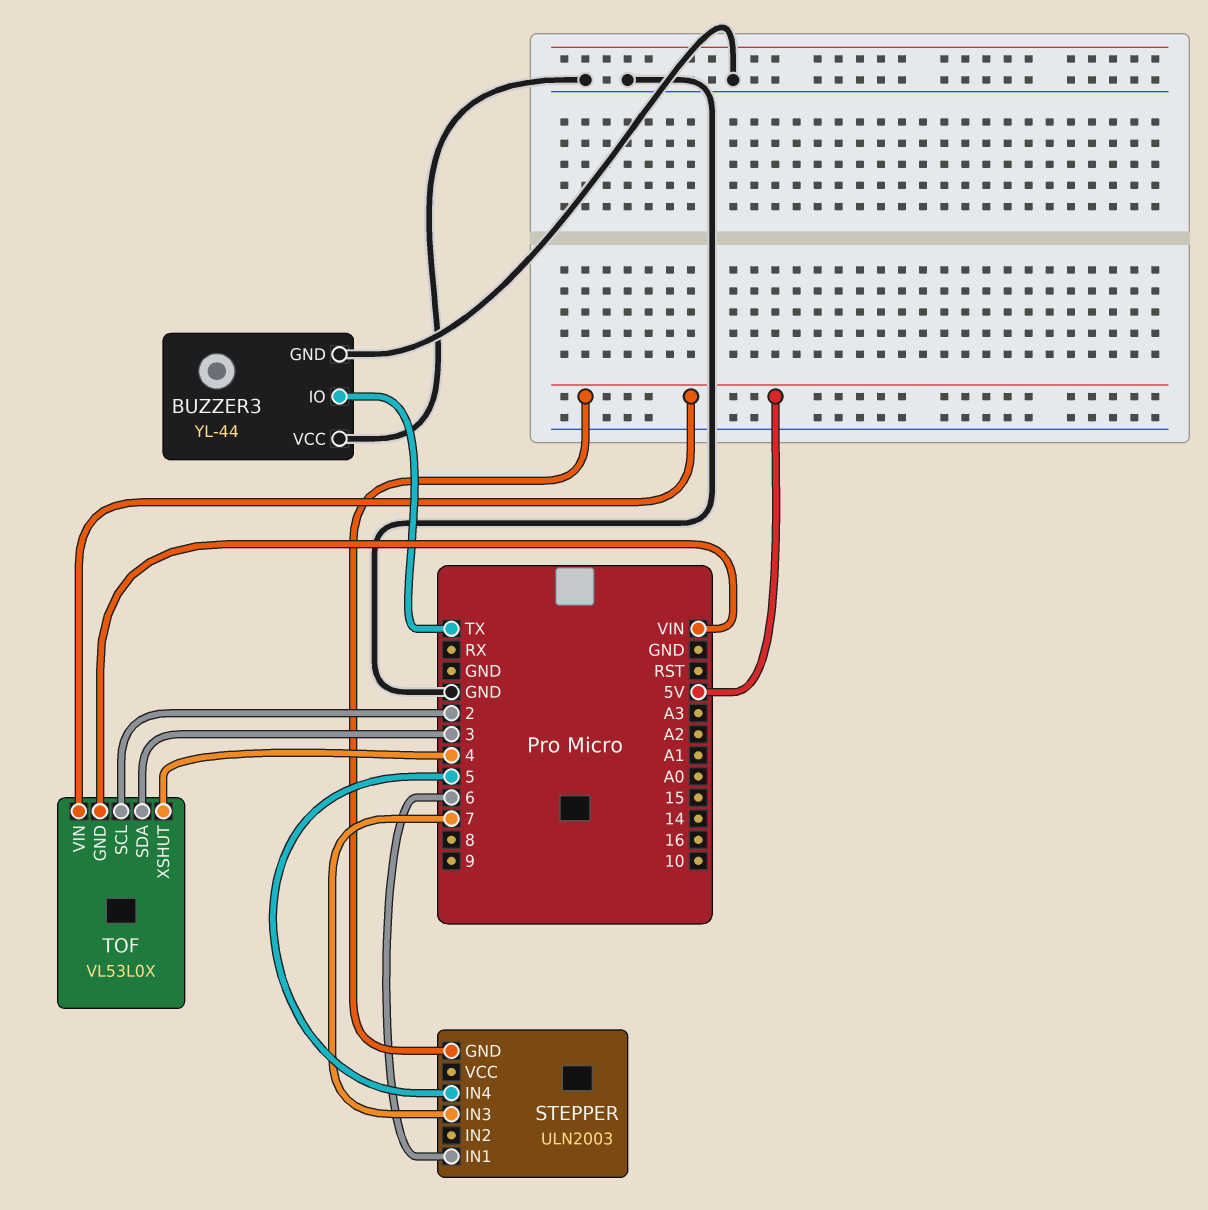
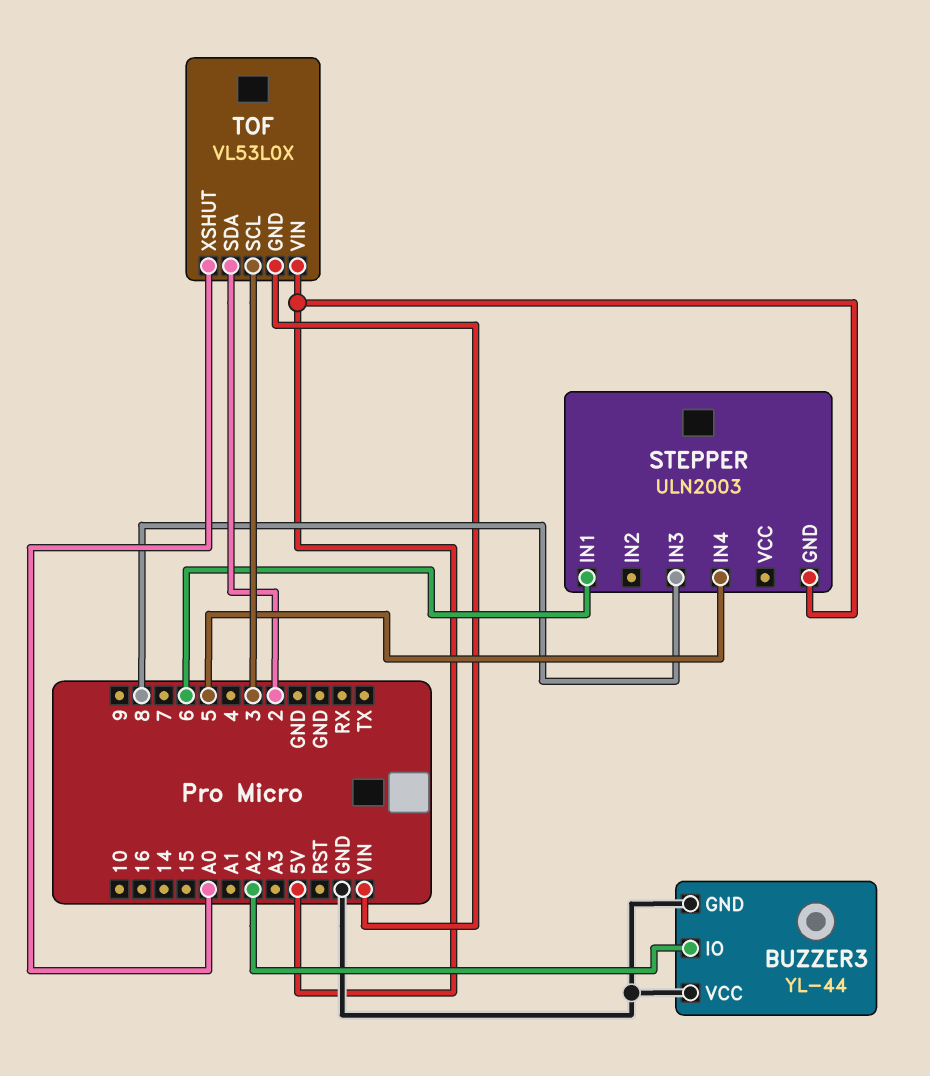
BUZZER3 pin IO: TX -> A2
STEPPER pin IN3: 7 -> 8
TOF pin SCL: 2 -> 3
TOF pin SDA: 3 -> 2
TOF pin XSHUT: 4 -> A0

